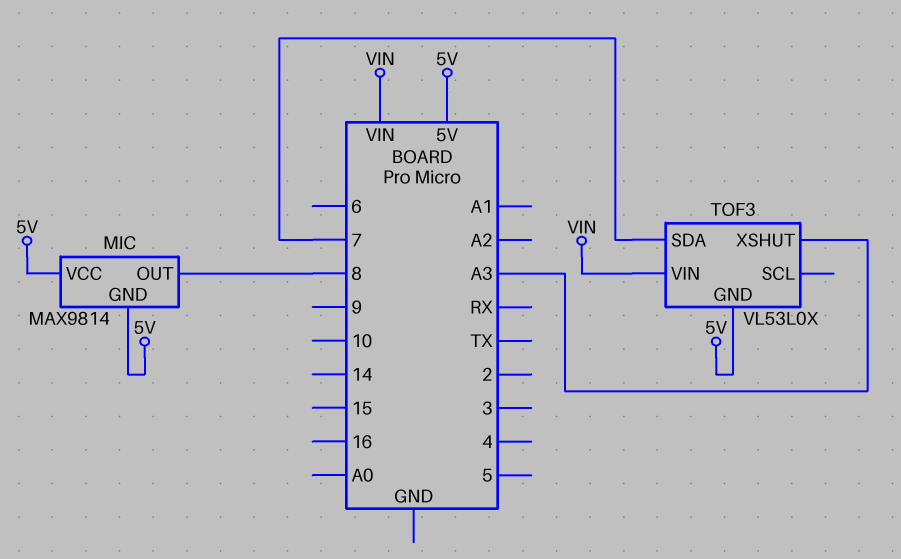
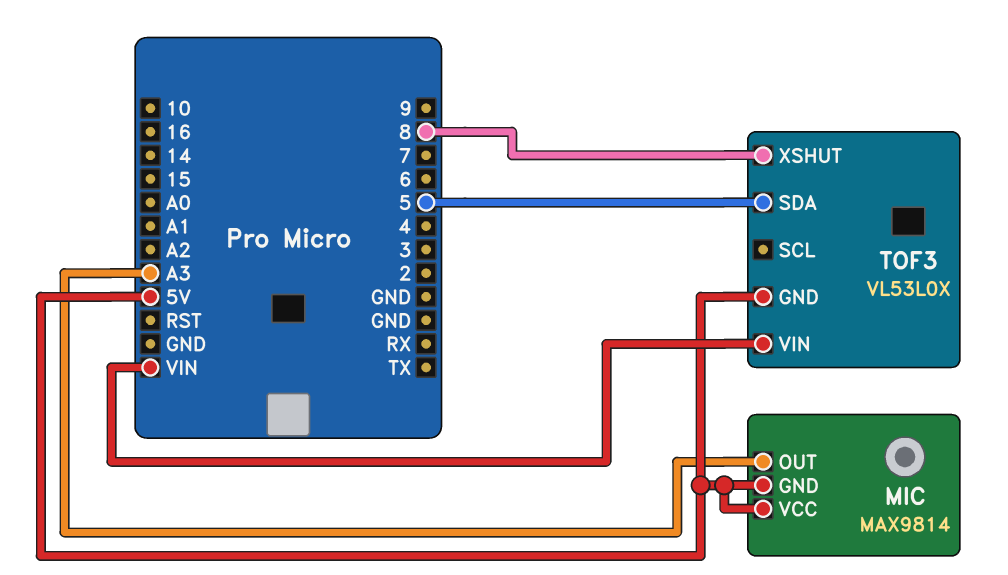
MIC pin OUT: 8 -> A3
TOF3 pin SDA: 7 -> 5
TOF3 pin XSHUT: A3 -> 8

